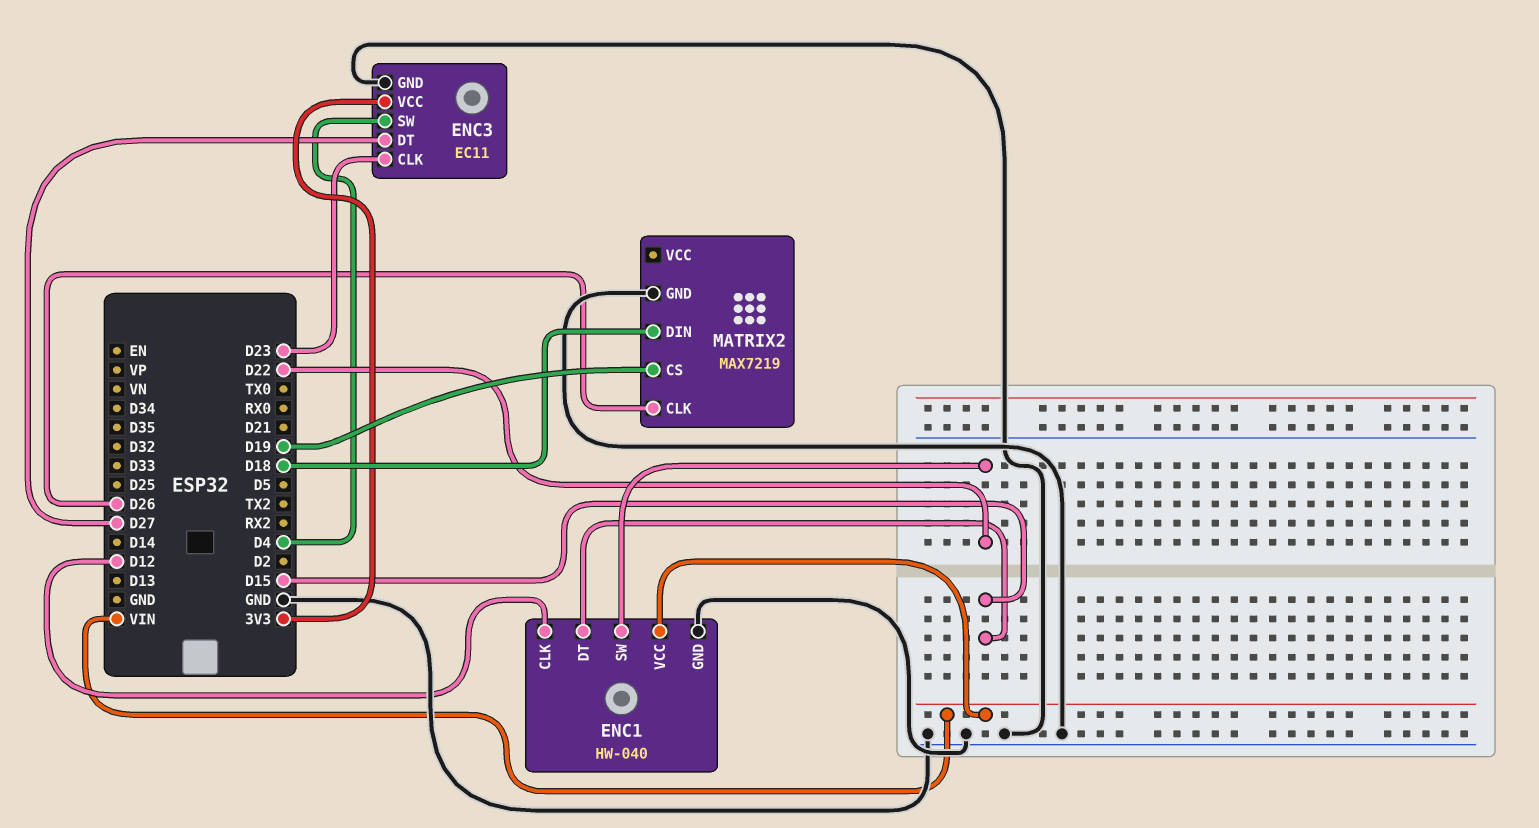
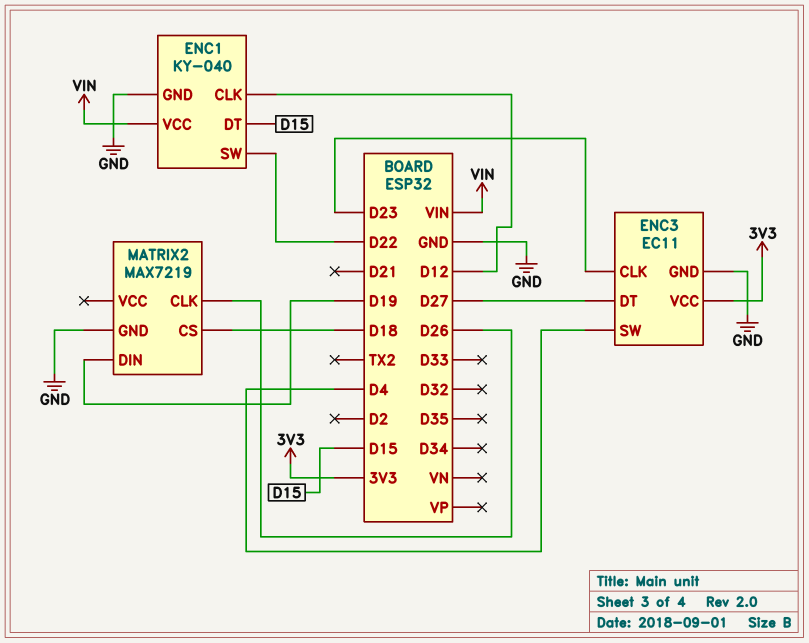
ENC1: HW-040 -> KY-040
MATRIX2 pin CS: D19 -> D18
MATRIX2 pin DIN: D18 -> D19

